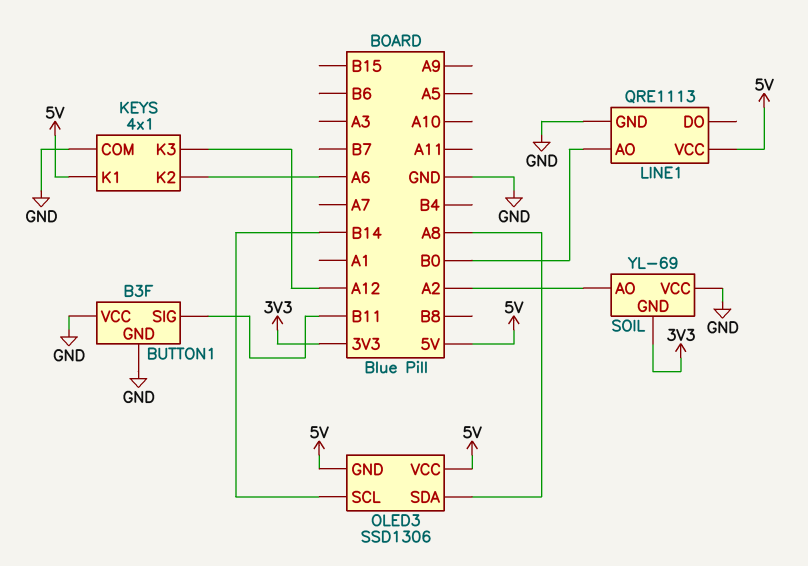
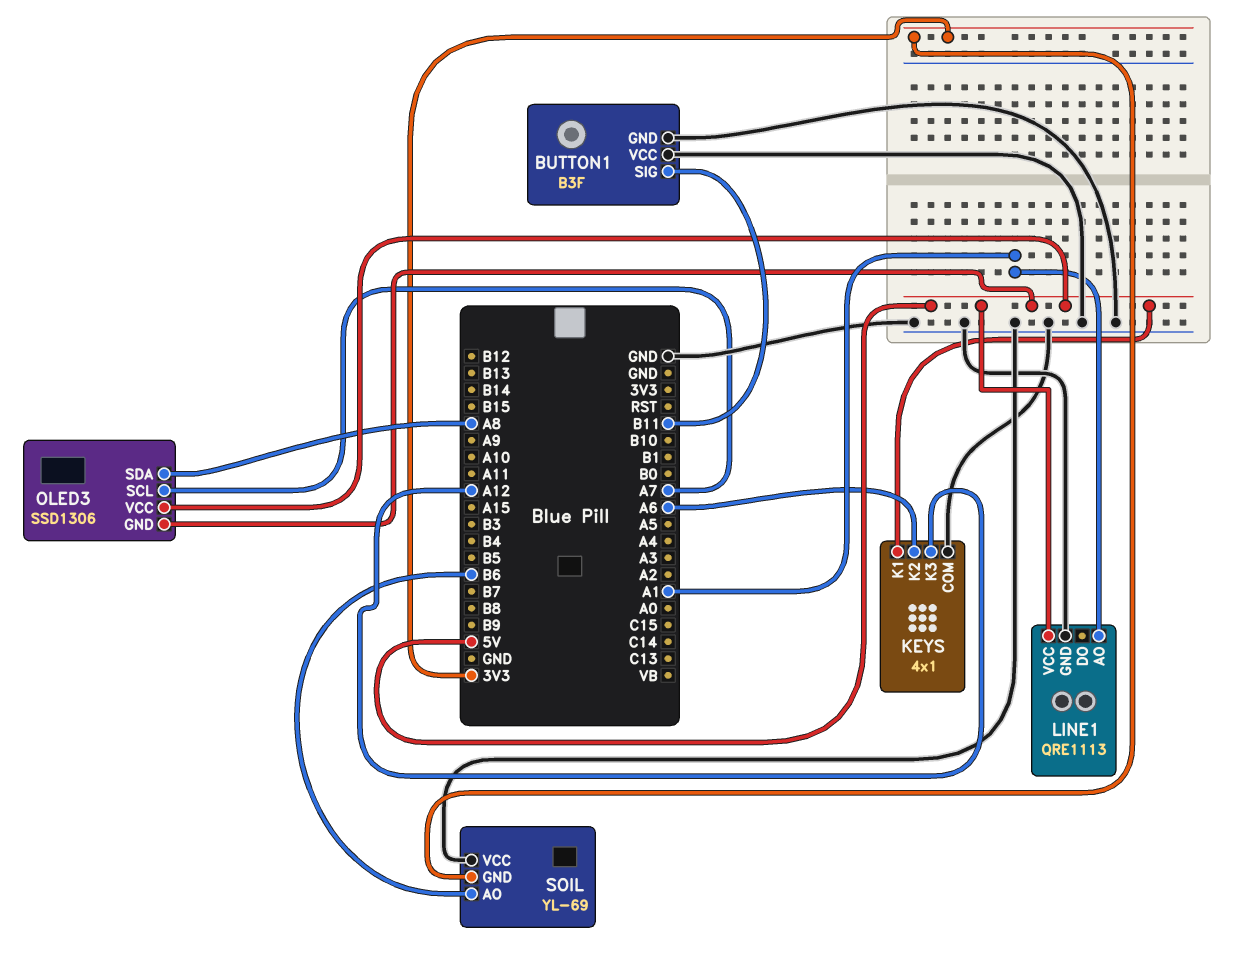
LINE1 pin AO: B0 -> A1
OLED3 pin SCL: B14 -> A7
SOIL pin AO: A2 -> B6

